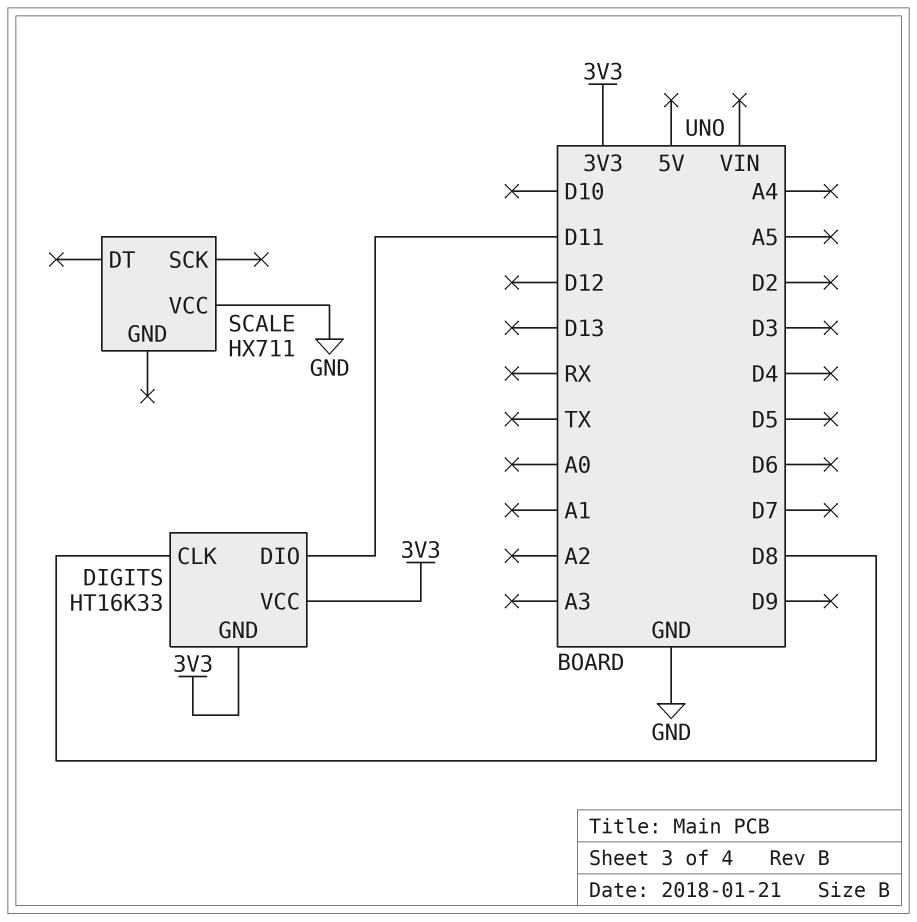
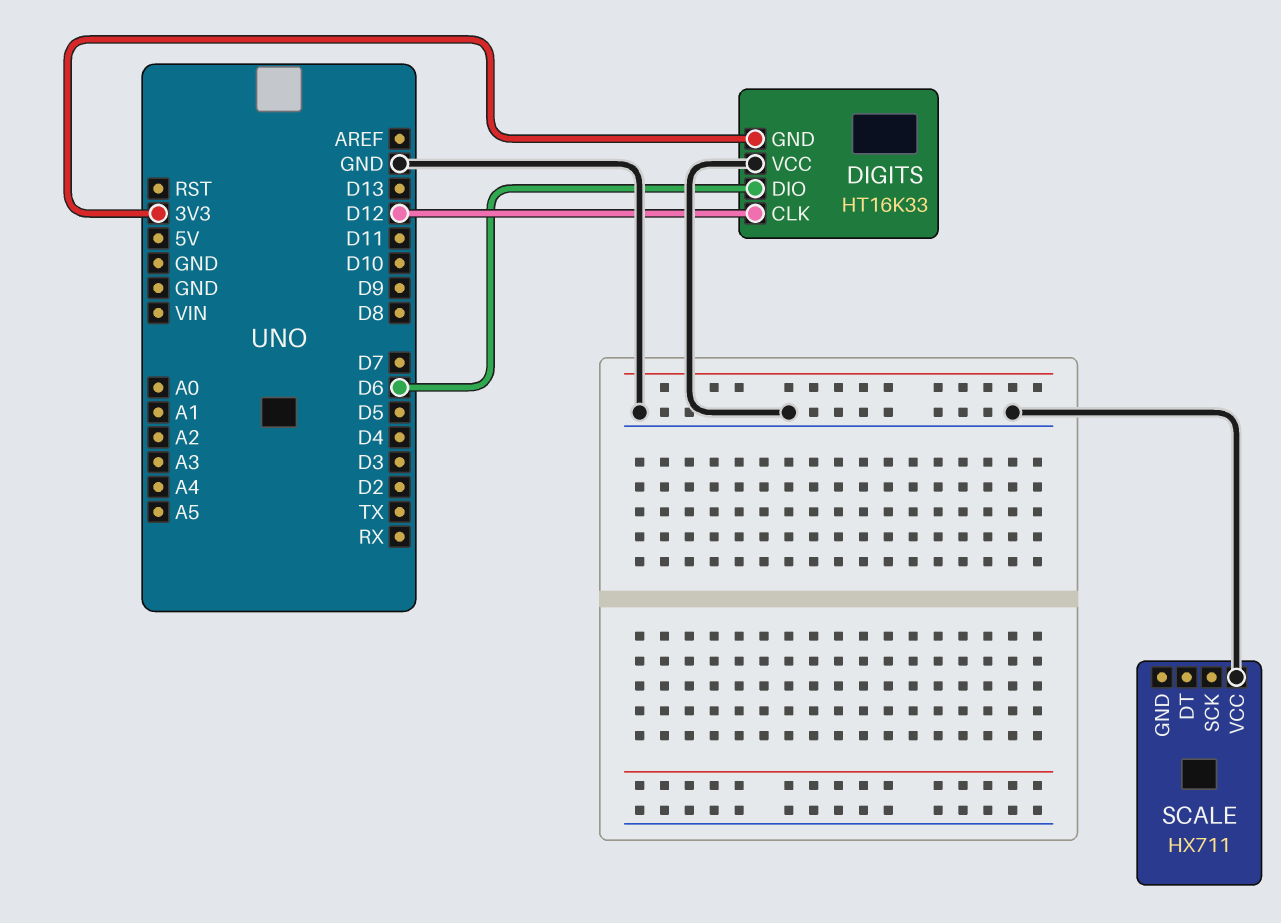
DIGITS pin CLK: D8 -> D12
DIGITS pin DIO: D11 -> D6
DIGITS pin VCC: 3V3 -> GND

